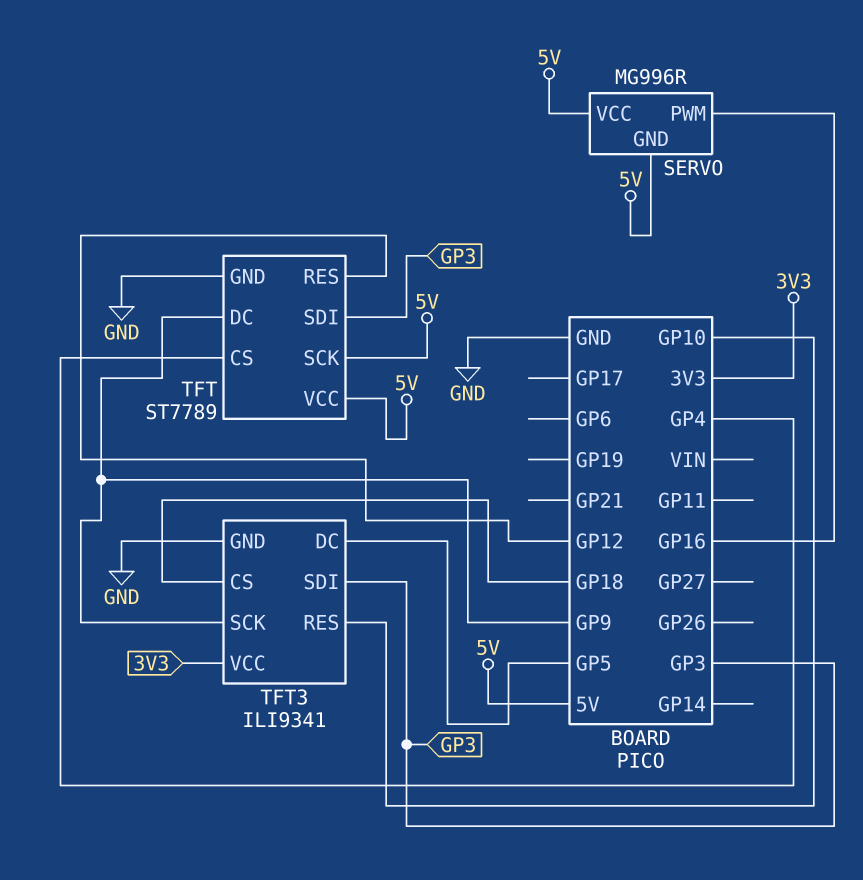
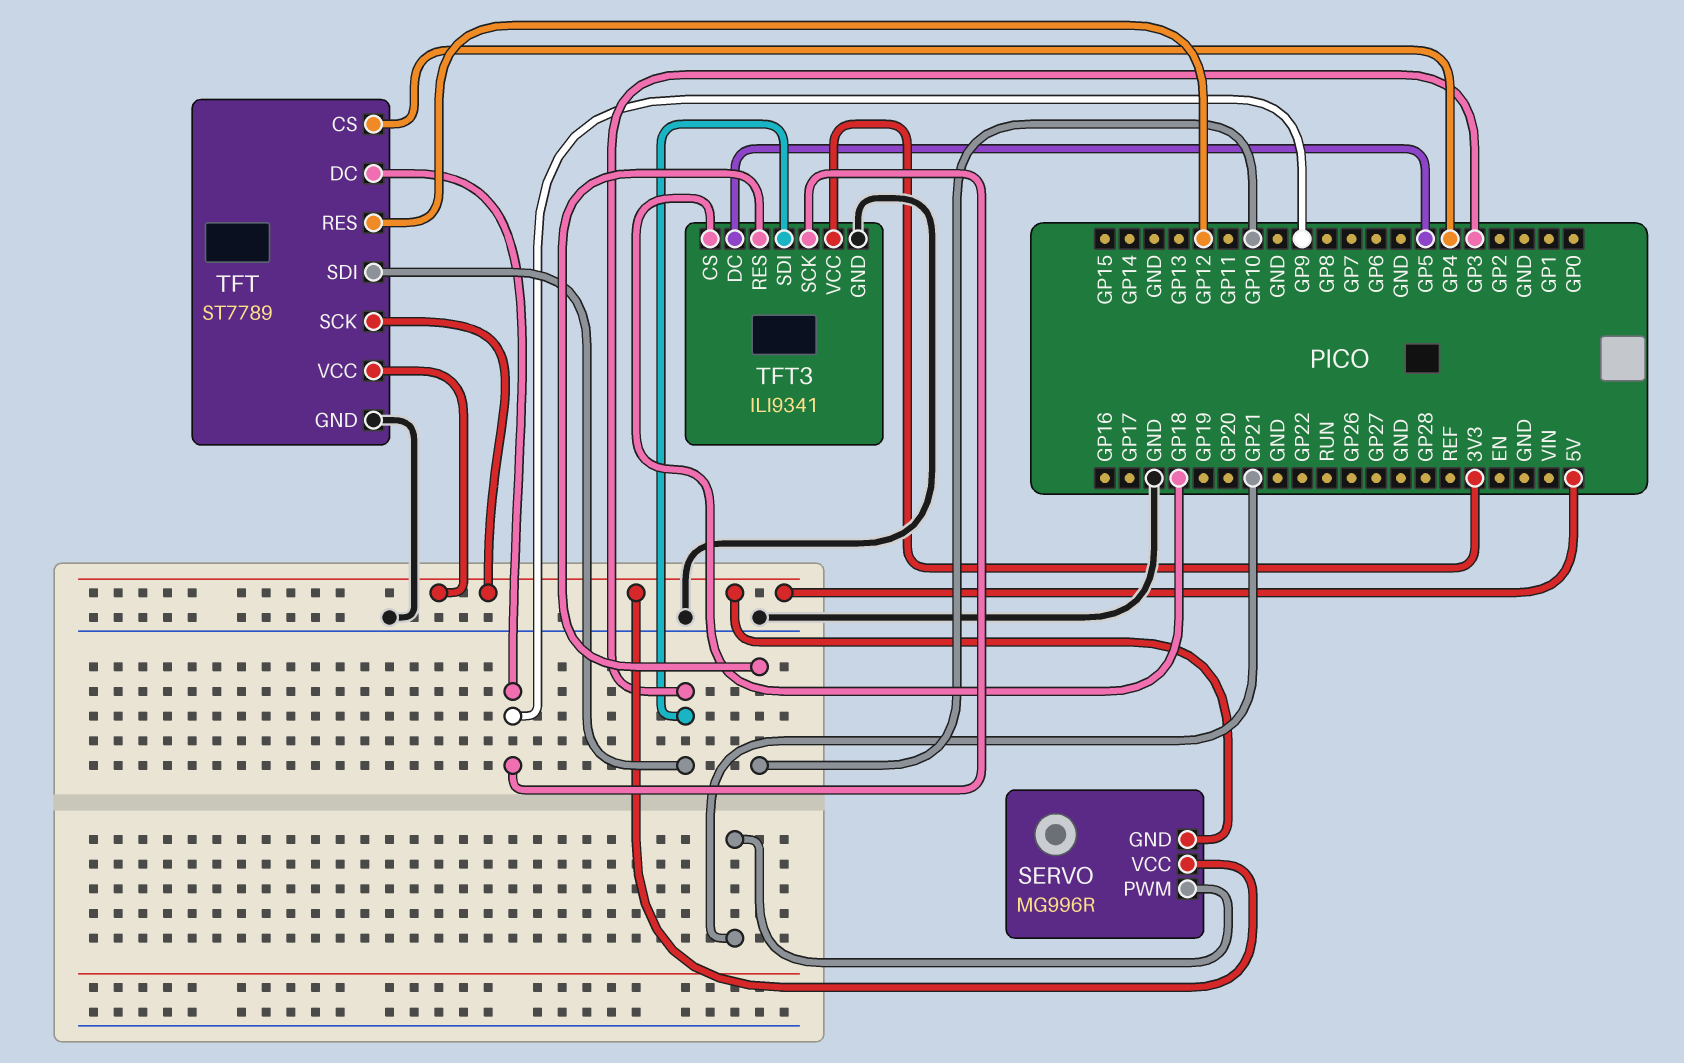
SERVO pin PWM: GP16 -> GP21

